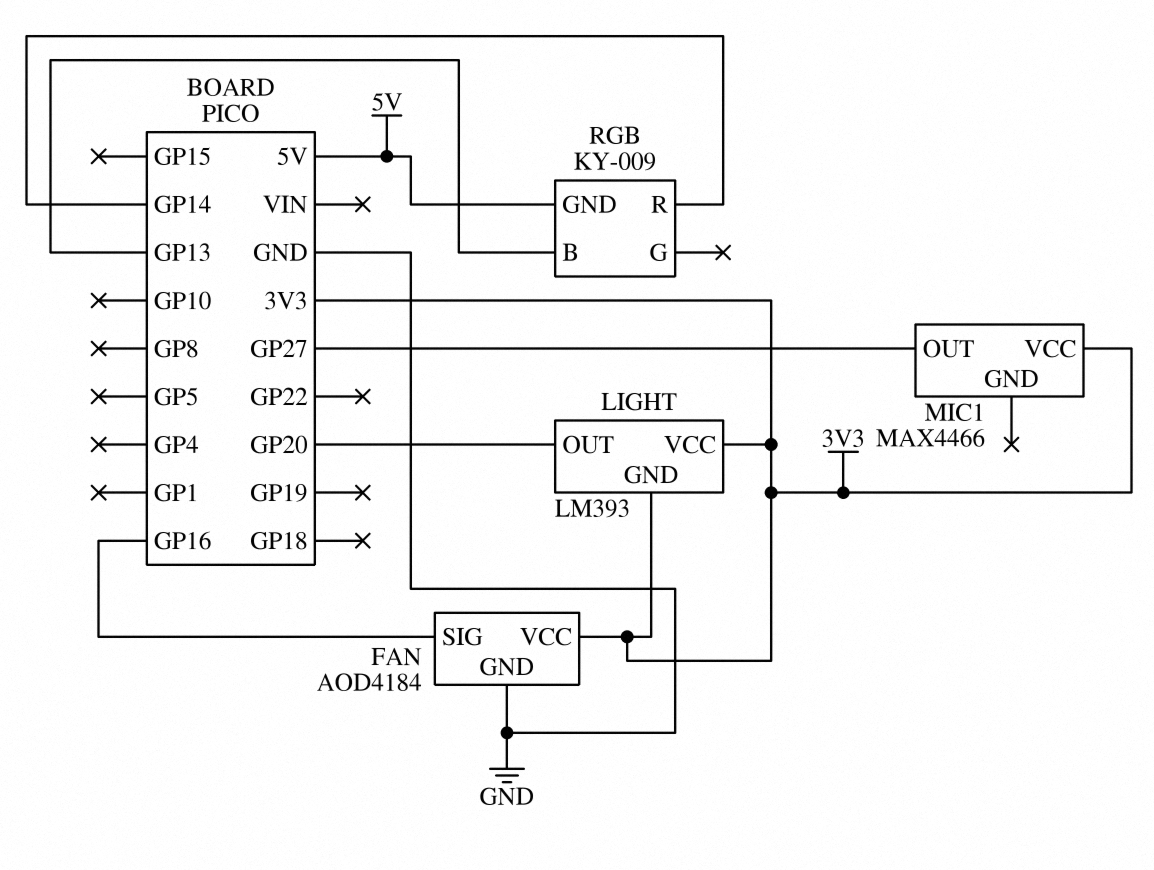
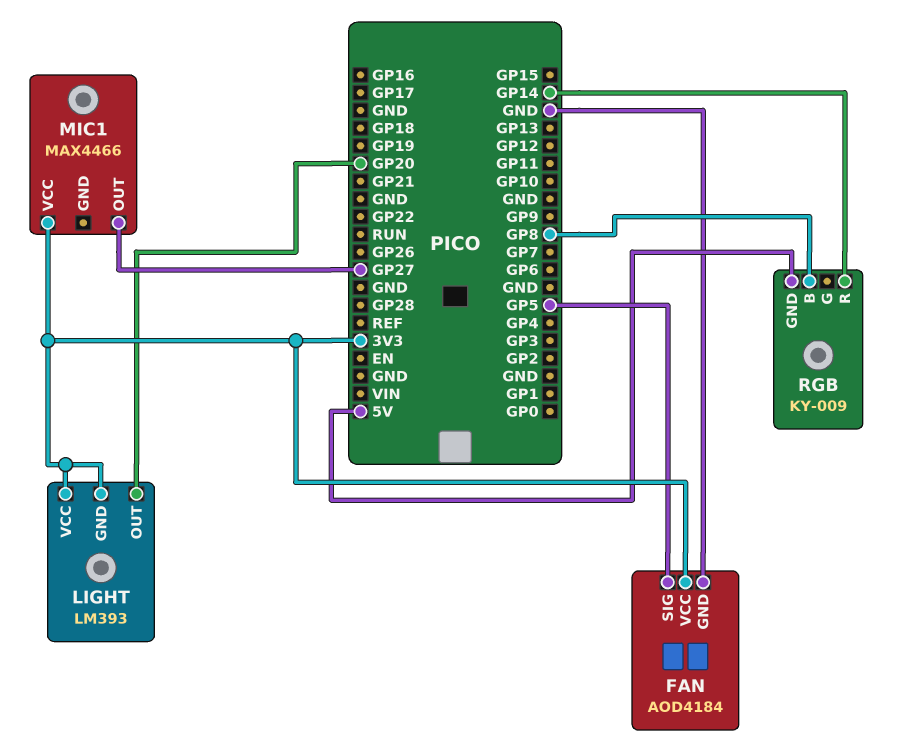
FAN pin SIG: GP16 -> GP5
RGB pin B: GP13 -> GP8

